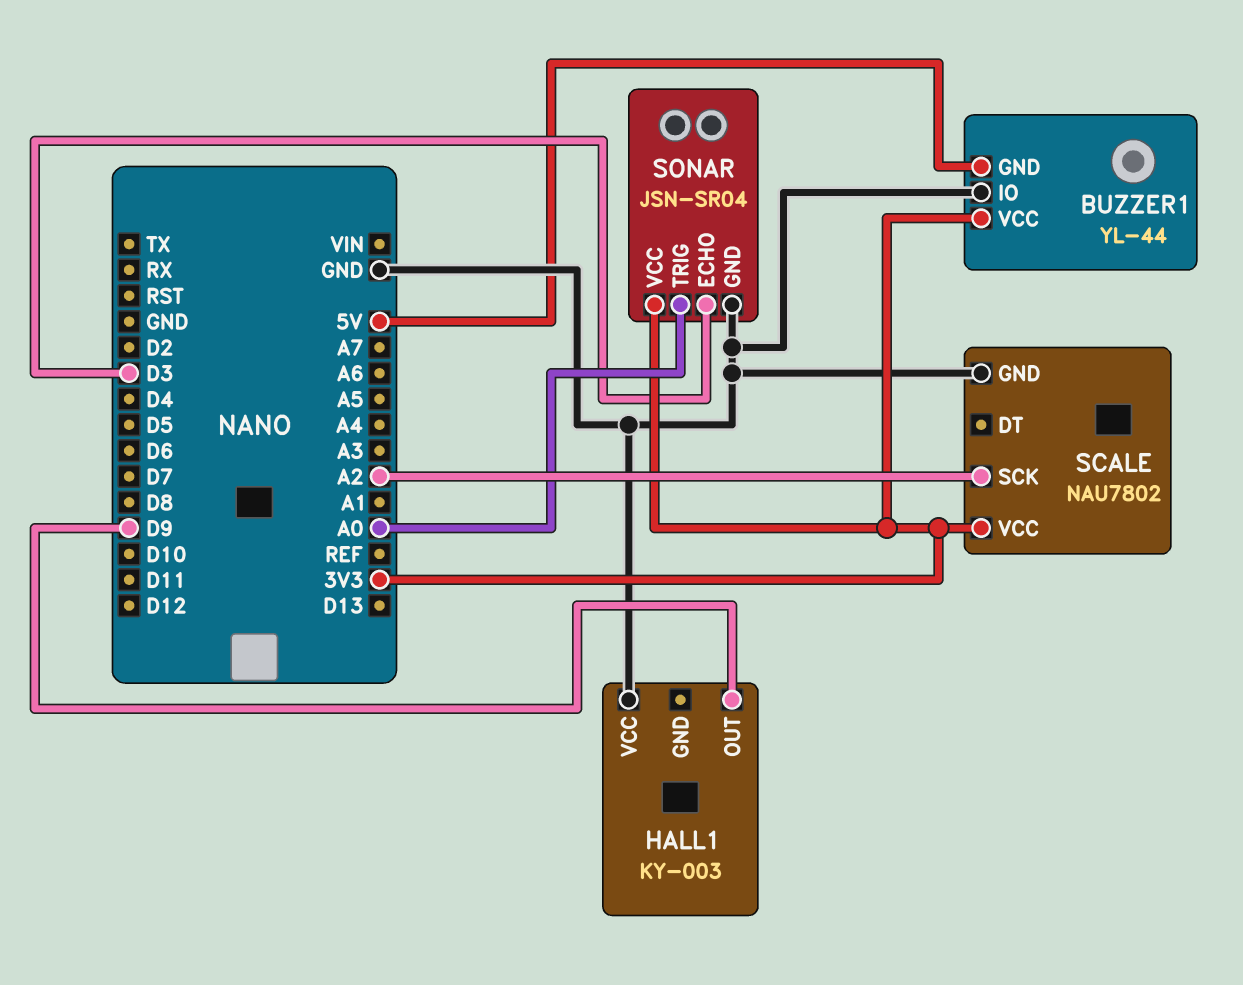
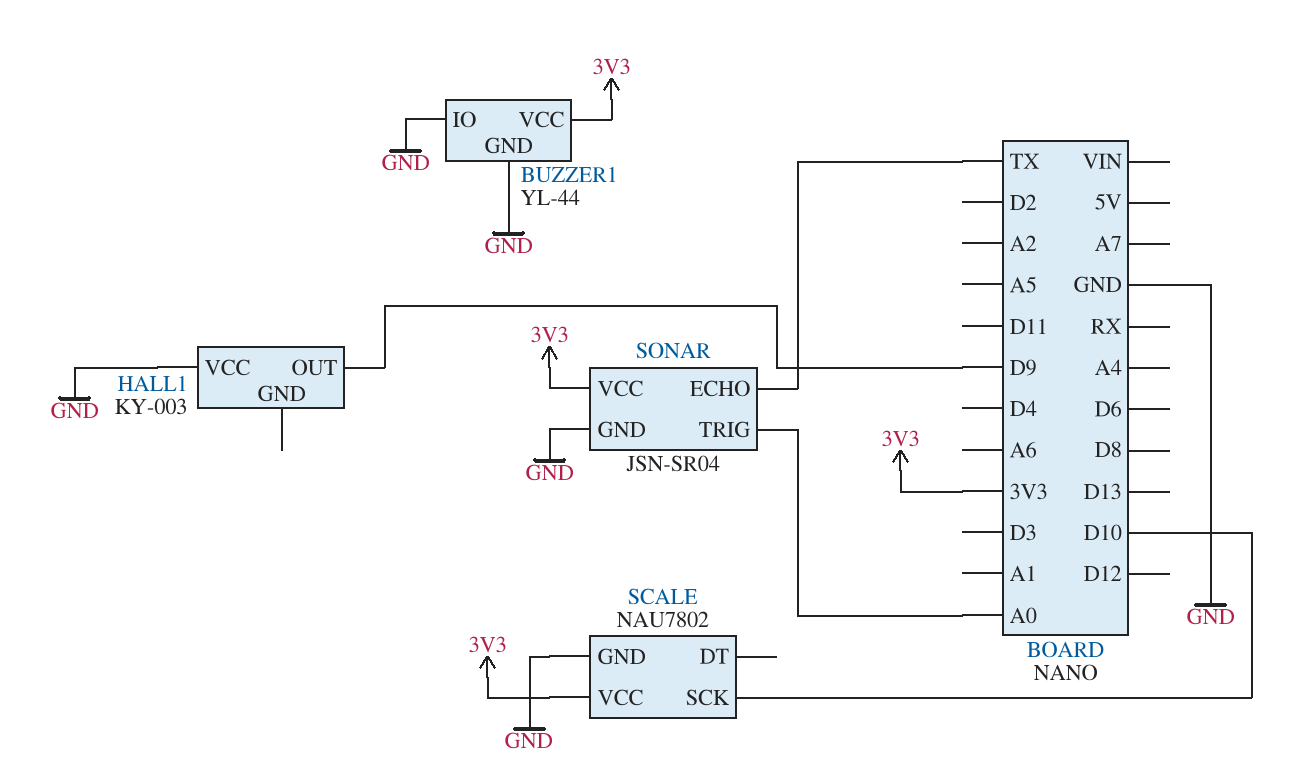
BUZZER1 pin GND: 5V -> GND
SCALE pin SCK: A2 -> D10
SONAR pin ECHO: D3 -> TX

